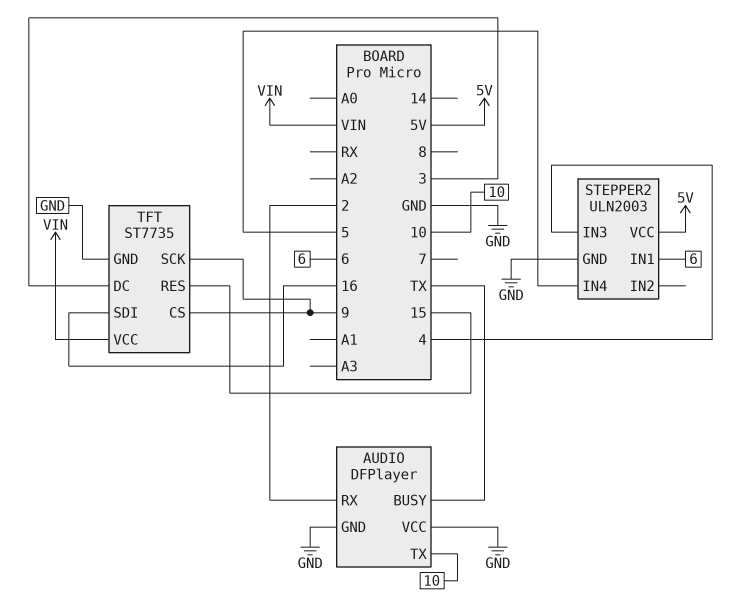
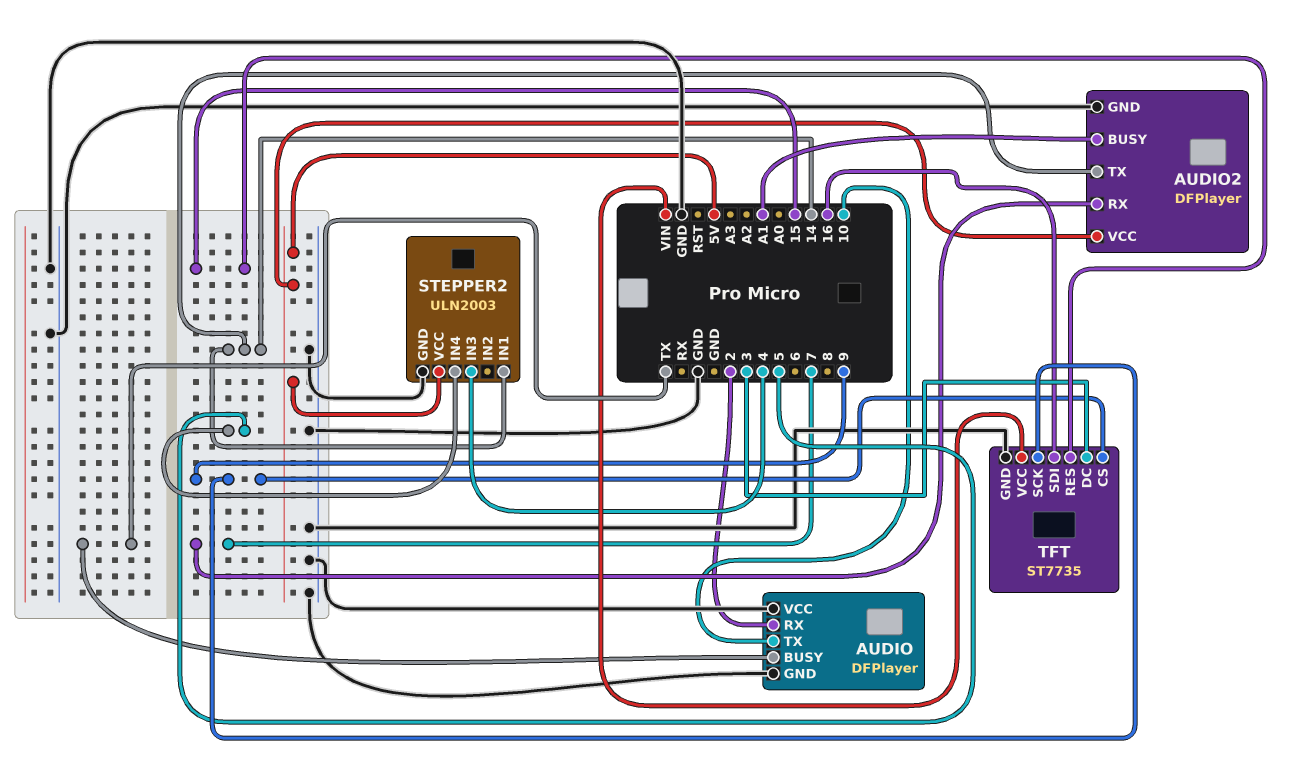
AUDIO2: none -> DFPlayer
AUDIO2 pin BUSY: none -> A1
AUDIO2 pin GND: none -> GND
AUDIO2 pin RX: none -> 7
AUDIO2 pin TX: none -> 14
AUDIO2 pin VCC: none -> 5V
STEPPER2 pin IN1: 6 -> 14

